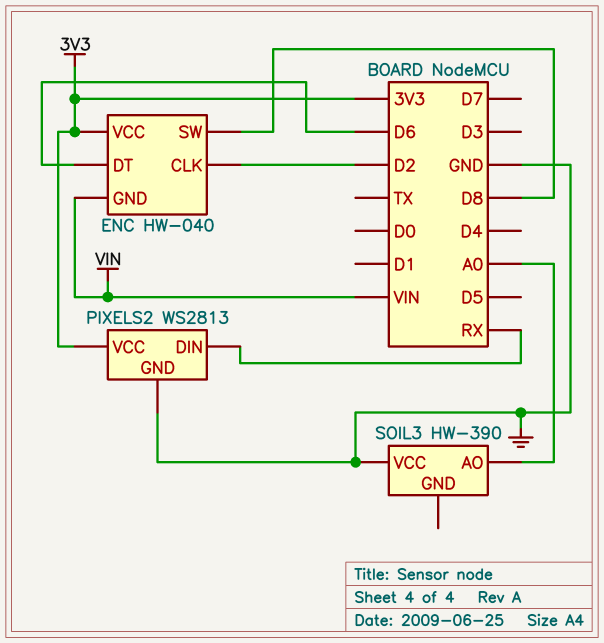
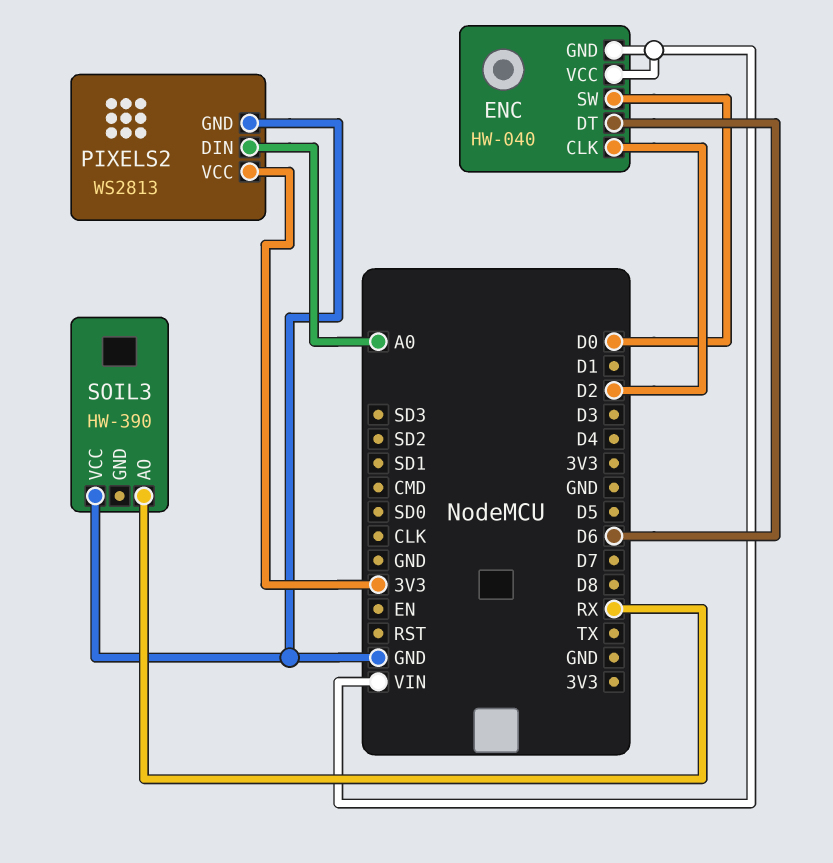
ENC pin SW: D8 -> D0
ENC pin VCC: 3V3 -> VIN
PIXELS2 pin DIN: RX -> A0
SOIL3 pin AO: A0 -> RX

